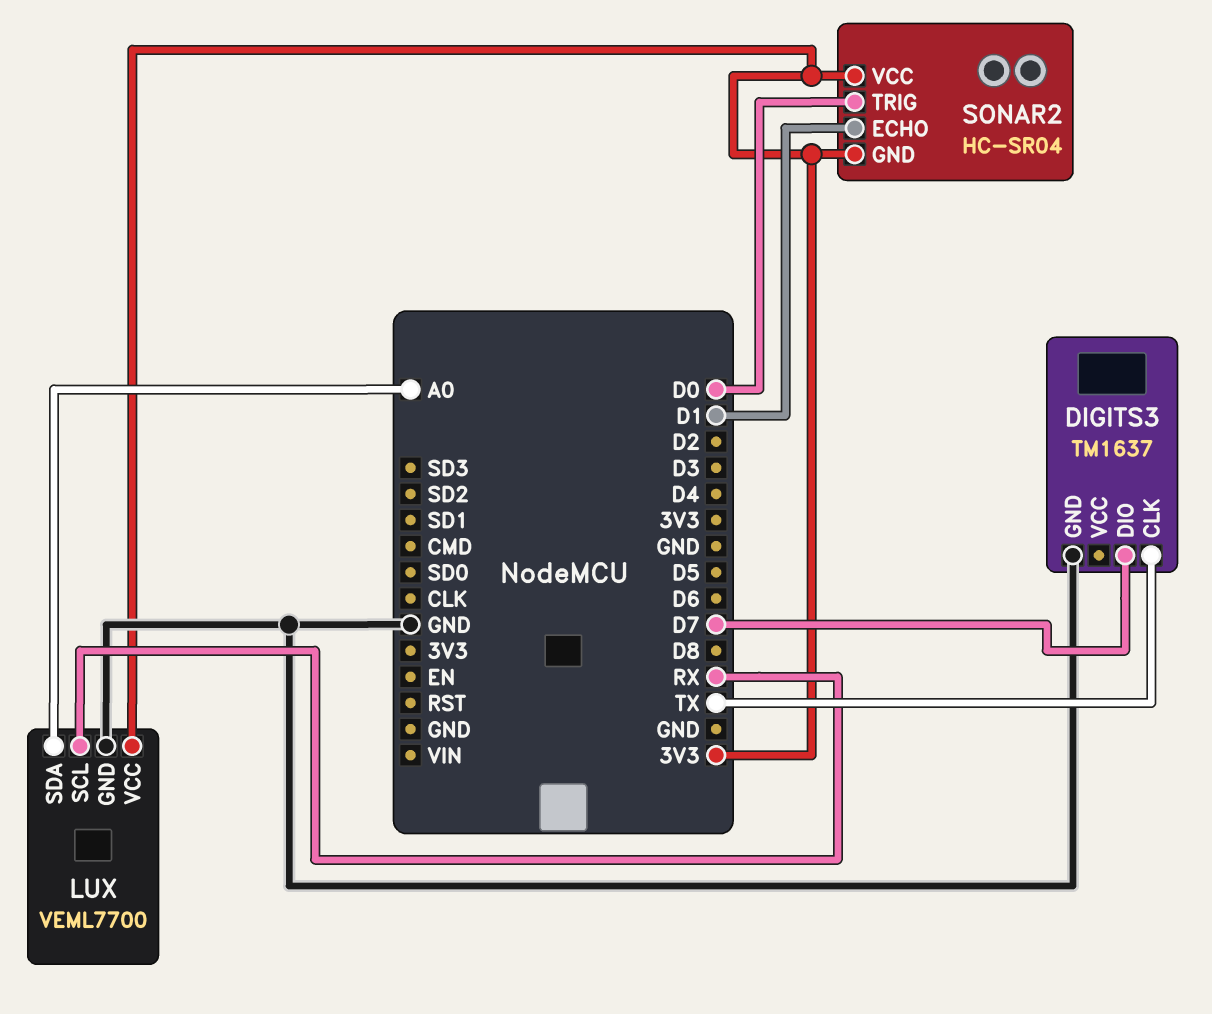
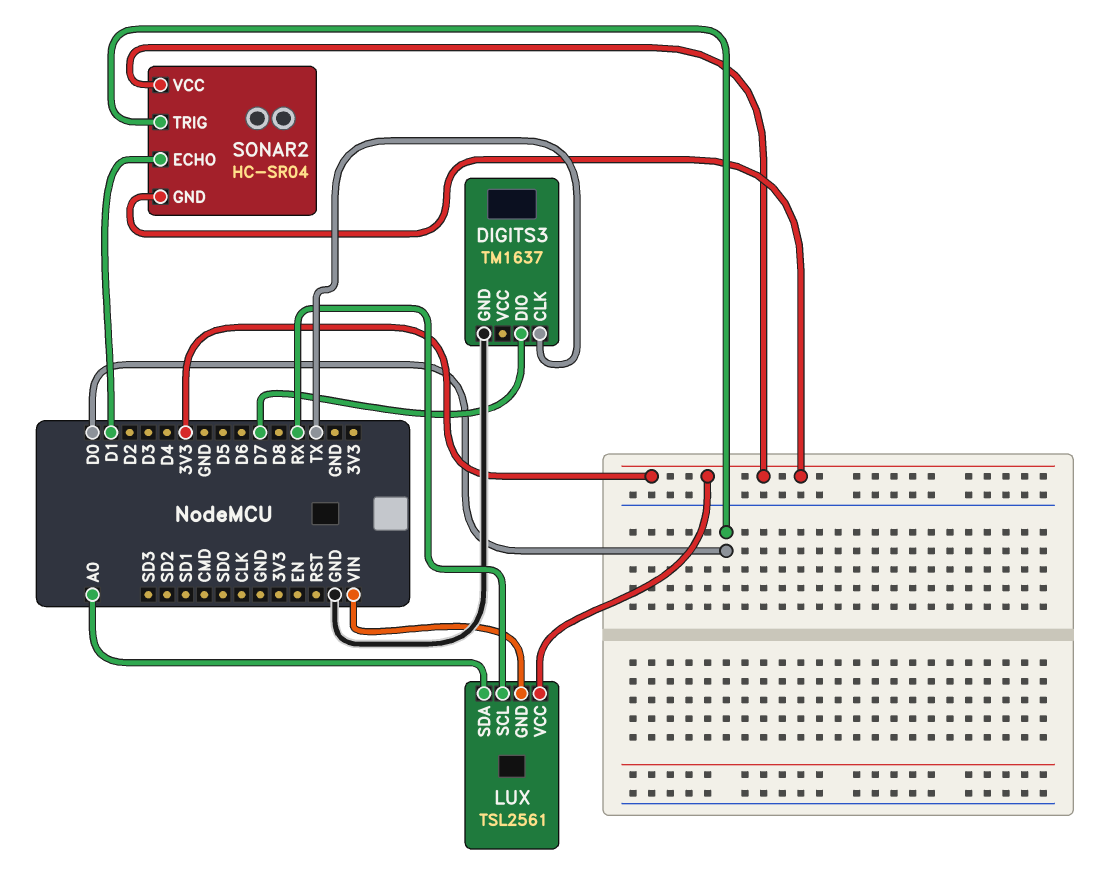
LUX: VEML7700 -> TSL2561
LUX pin GND: GND -> VIN

